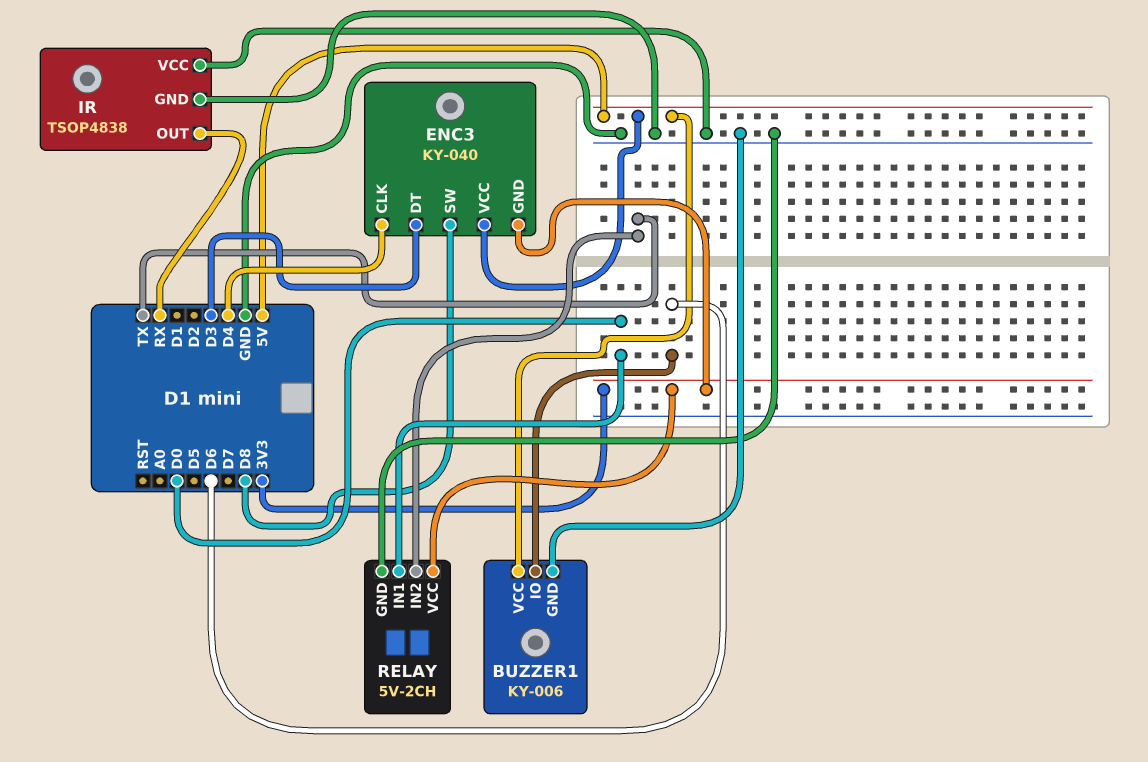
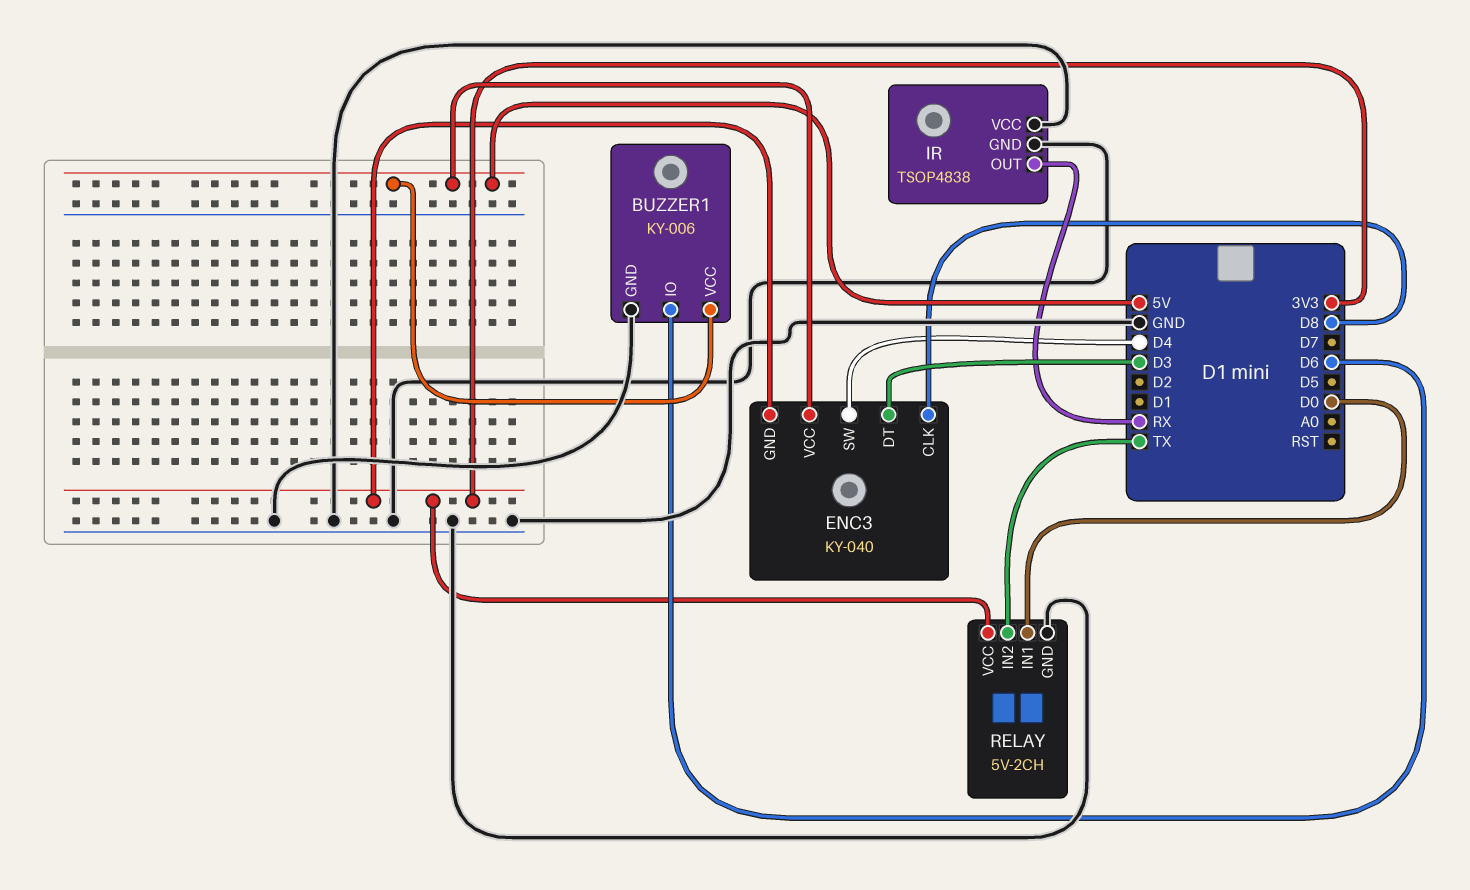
ENC3 pin CLK: D4 -> D8
ENC3 pin SW: D8 -> D4

